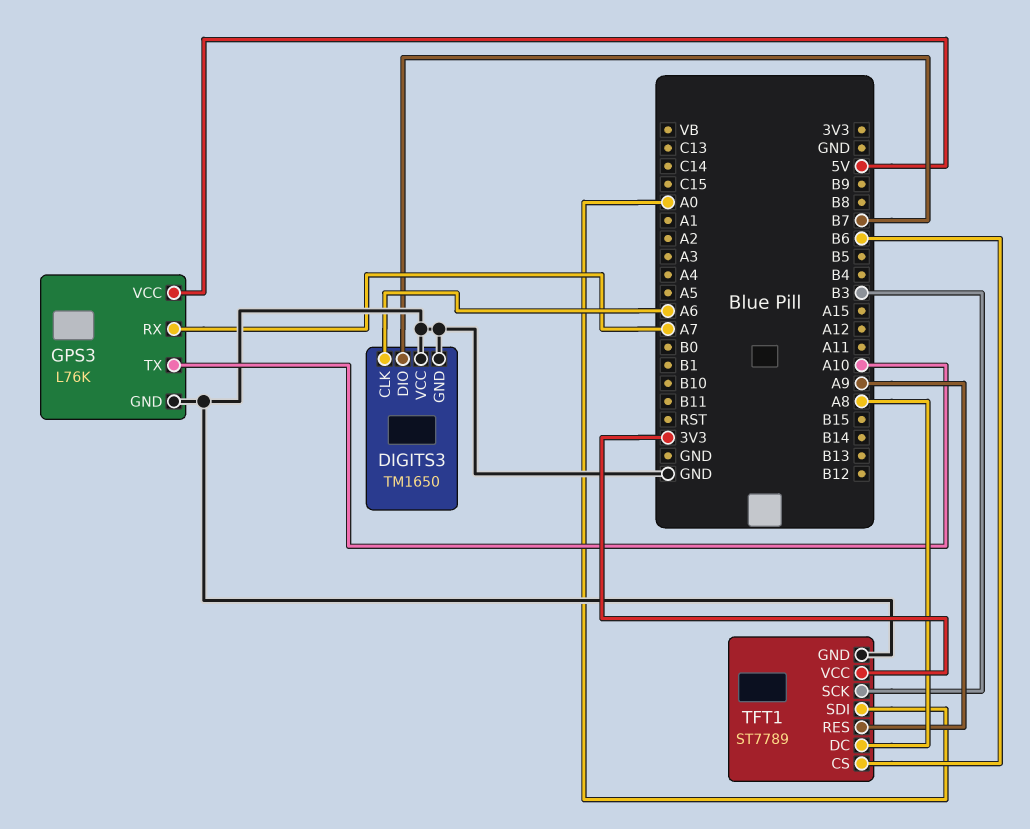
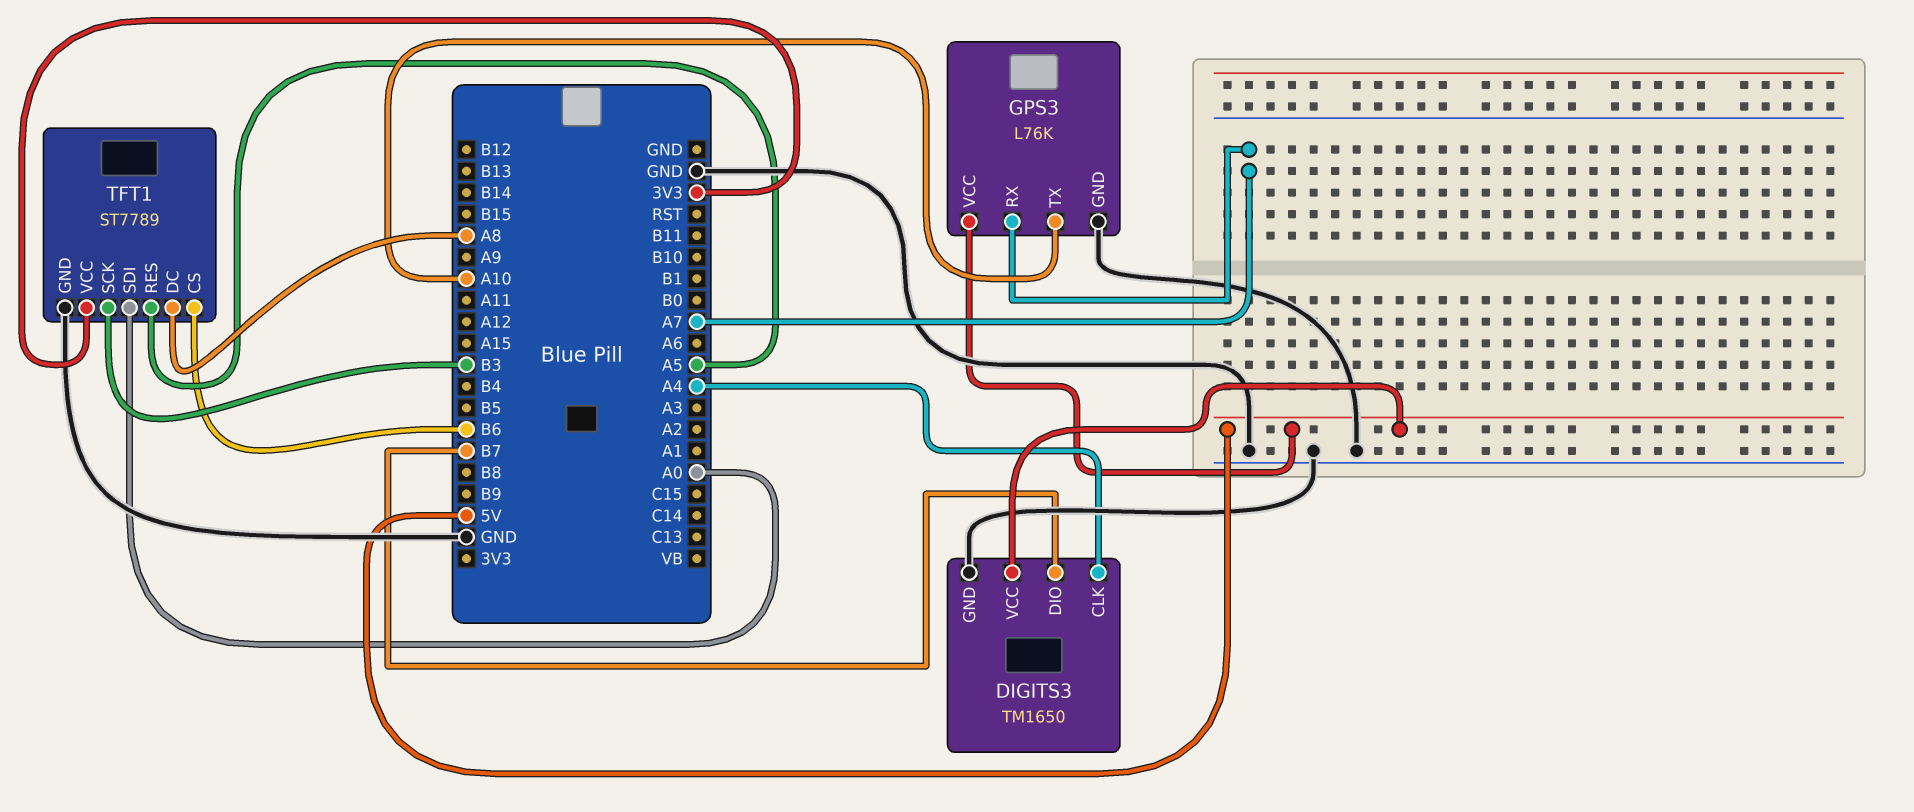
DIGITS3 pin CLK: A6 -> A4
DIGITS3 pin VCC: GND -> 5V
TFT1 pin RES: A9 -> A5

